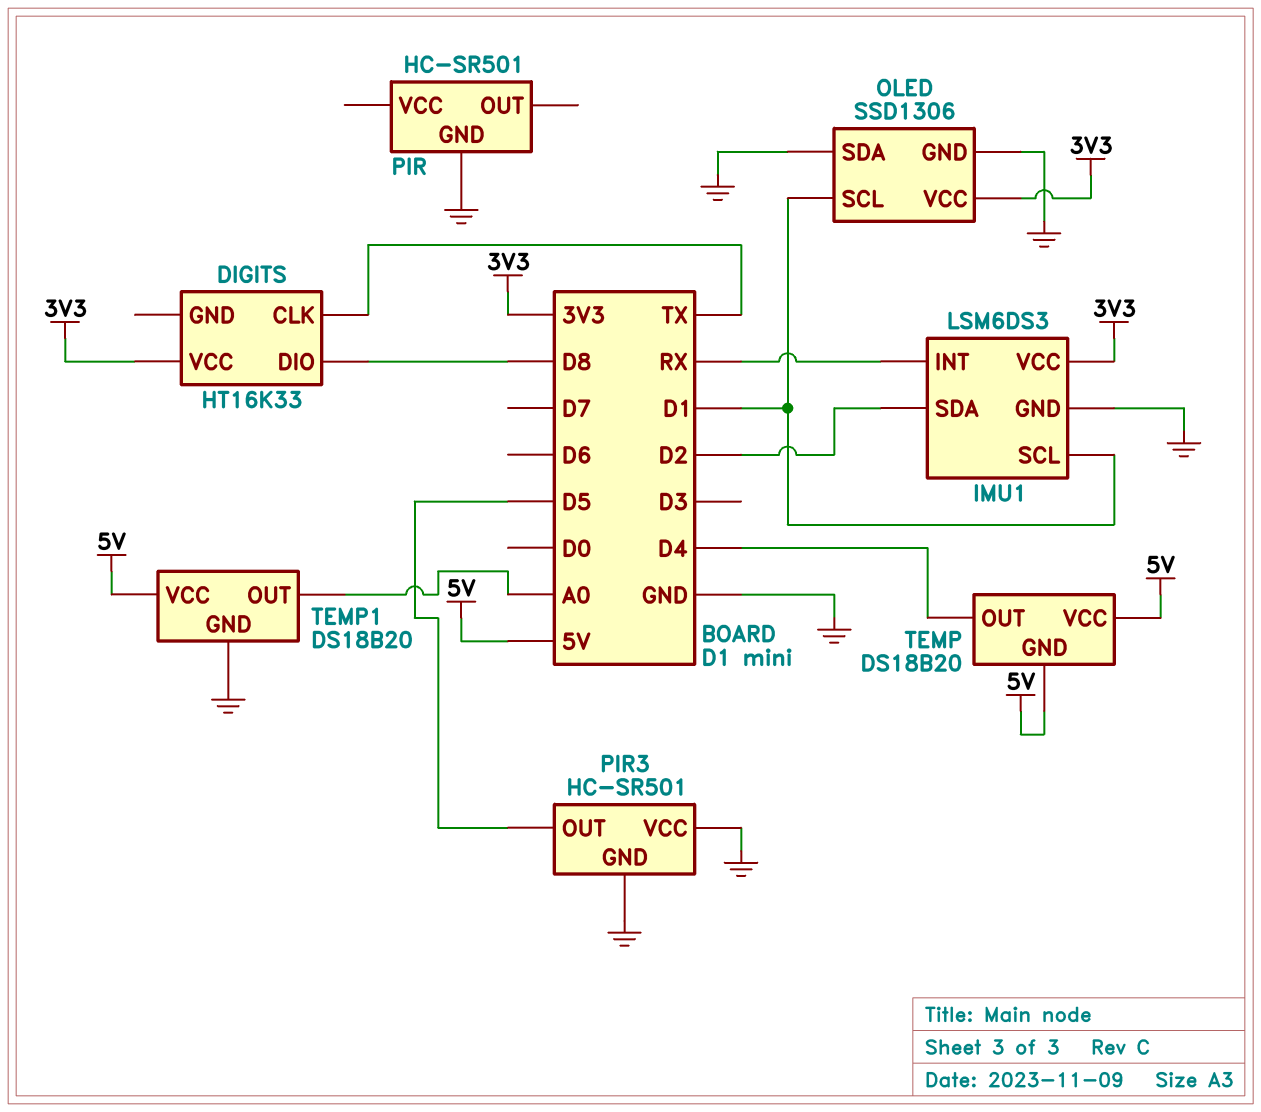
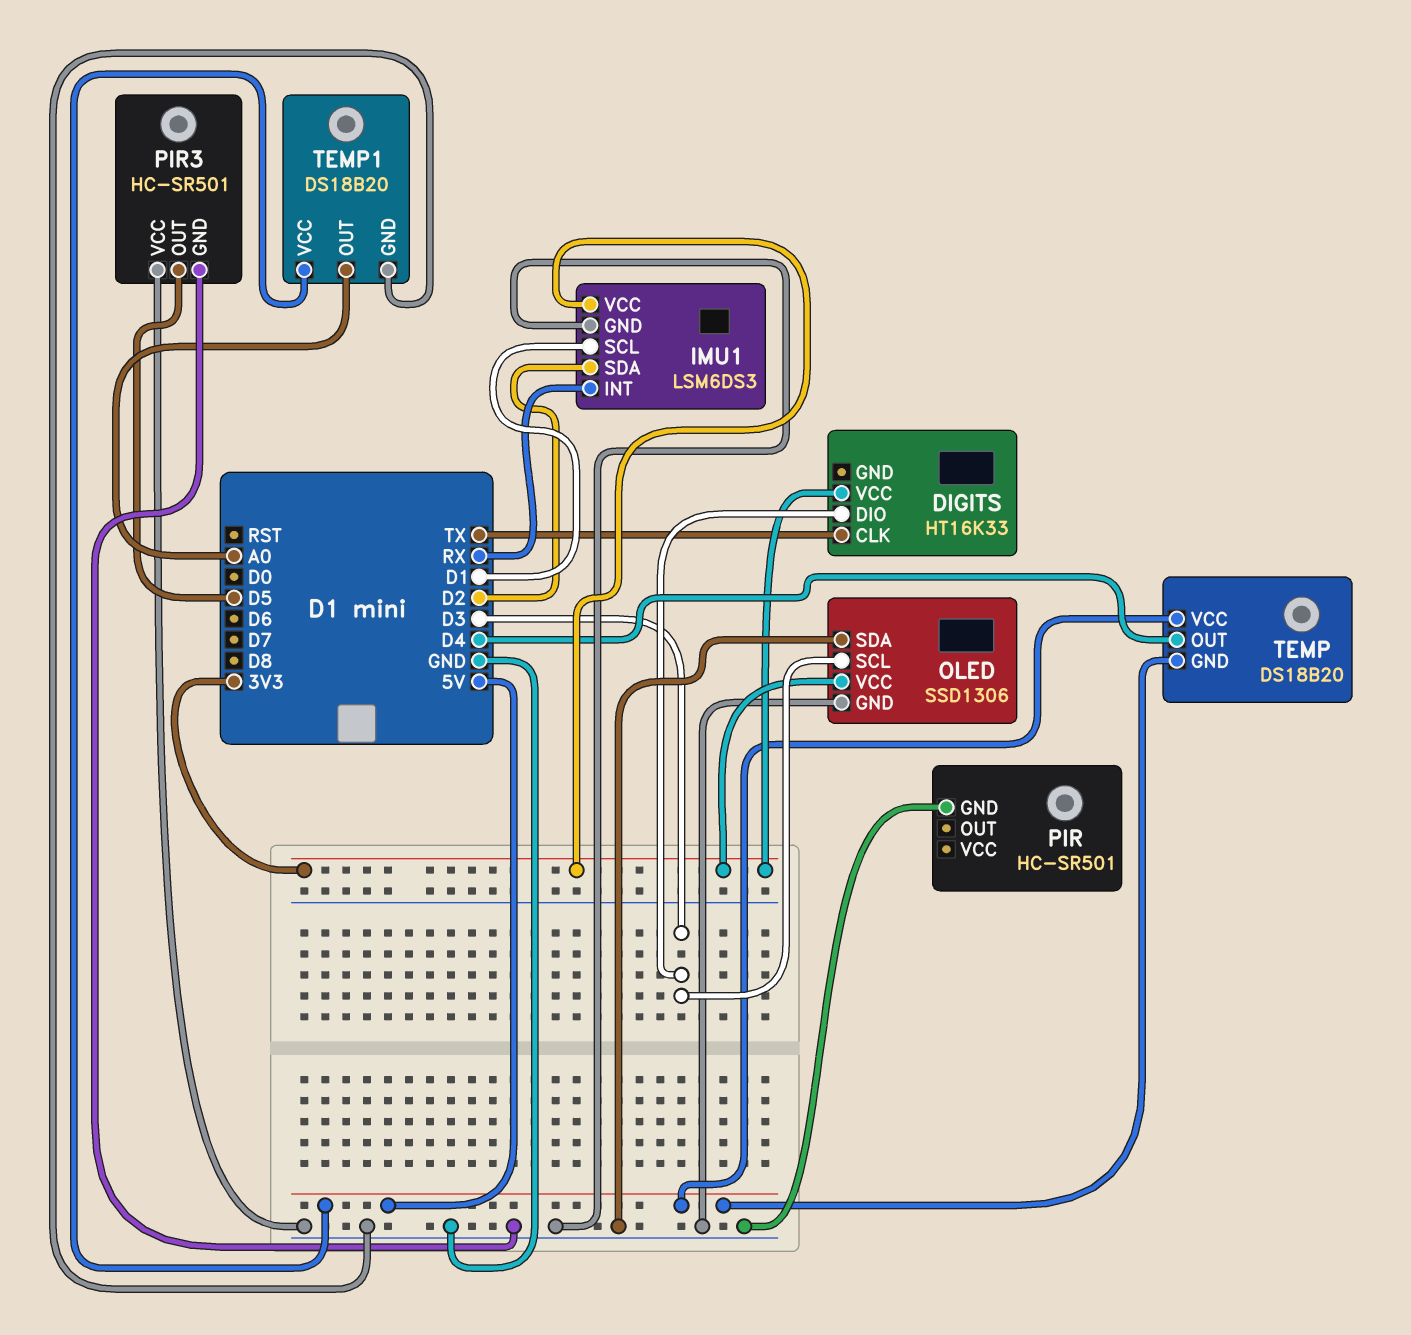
DIGITS pin DIO: D8 -> D3
OLED pin SCL: D1 -> D3

